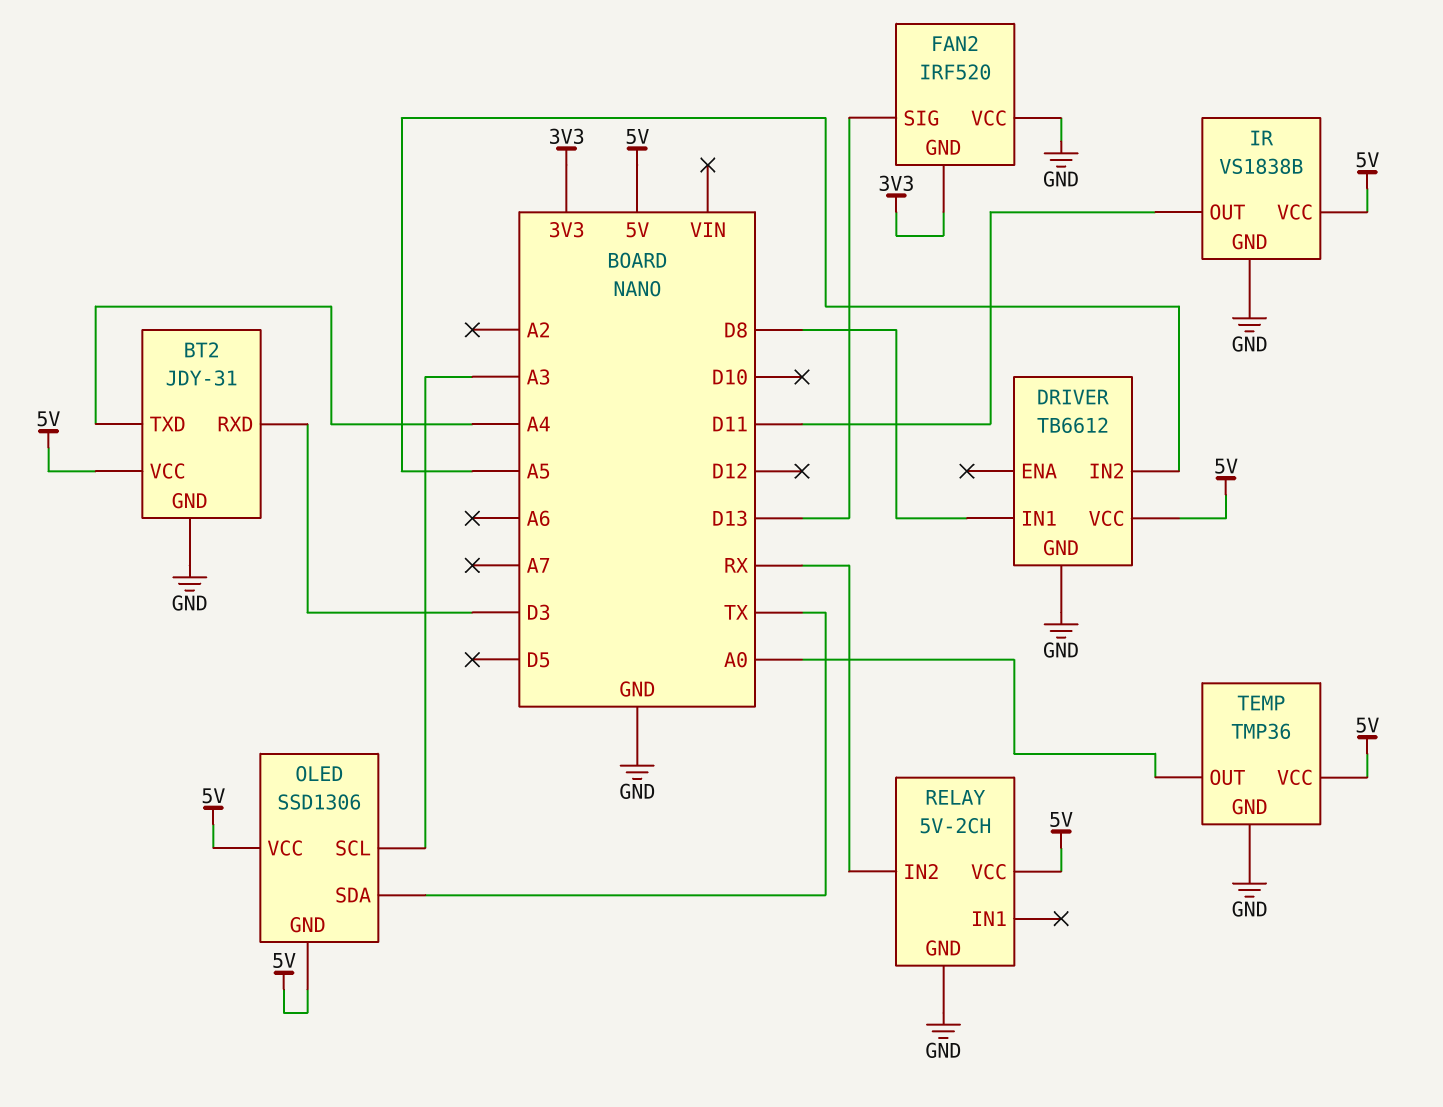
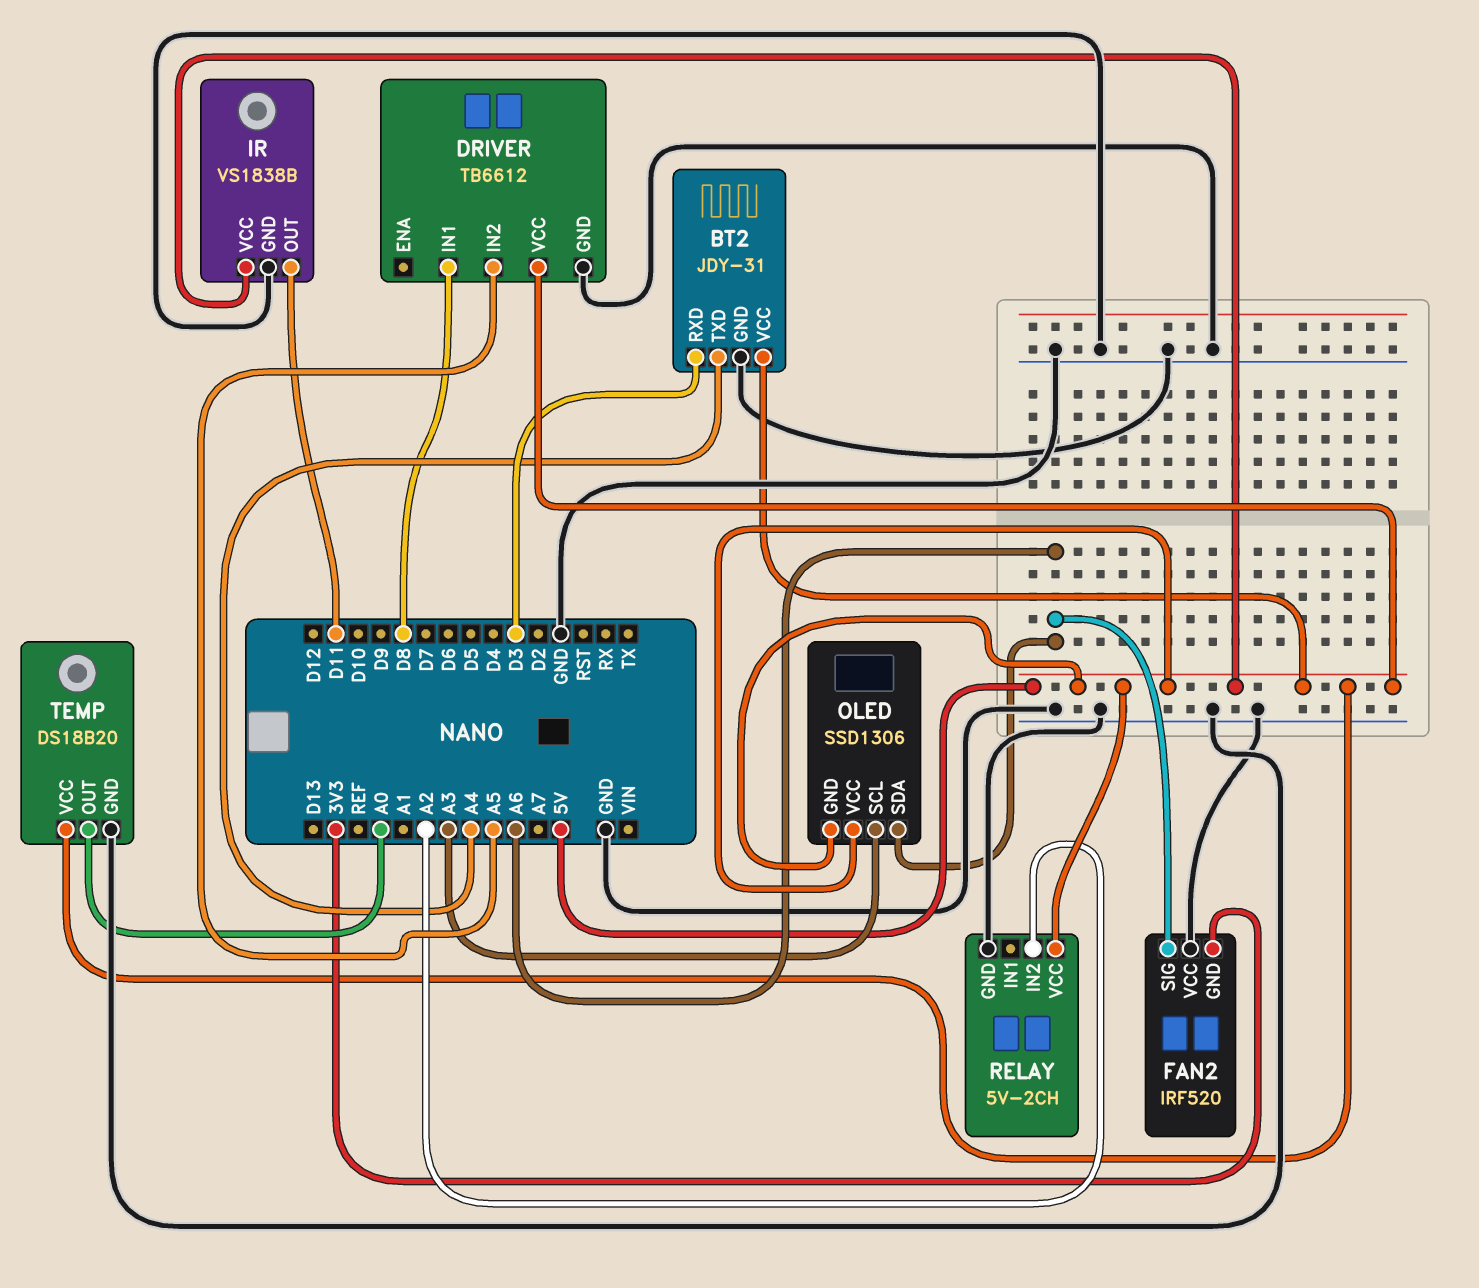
FAN2 pin SIG: D13 -> A6
OLED pin SDA: TX -> A6
RELAY pin IN2: RX -> A2
TEMP: TMP36 -> DS18B20

